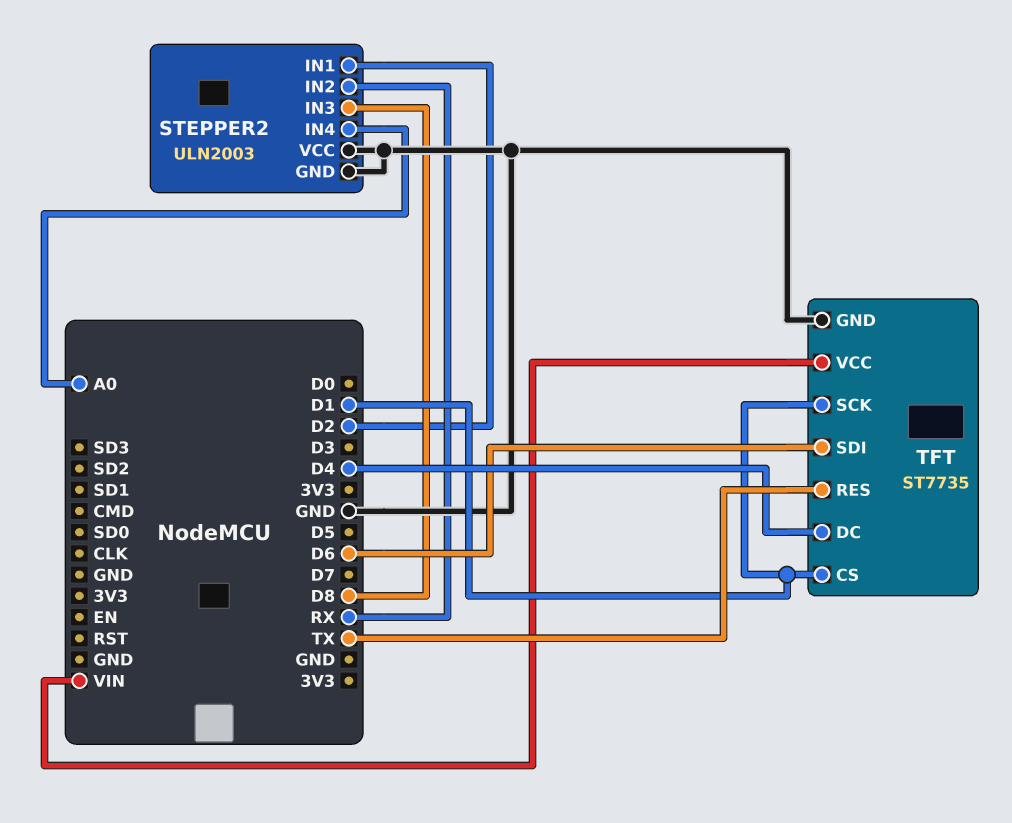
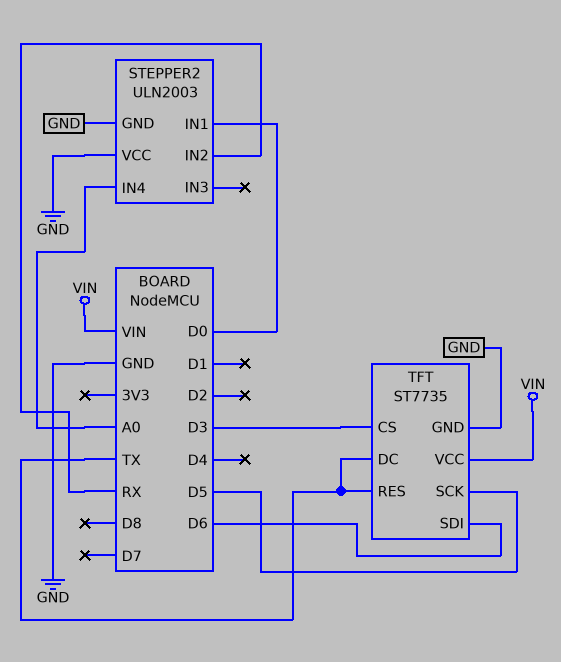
STEPPER2 pin IN1: D2 -> D0
STEPPER2 pin IN3: D8 -> none
TFT pin CS: D1 -> D3
TFT pin DC: D4 -> TX
TFT pin SCK: D1 -> D5

